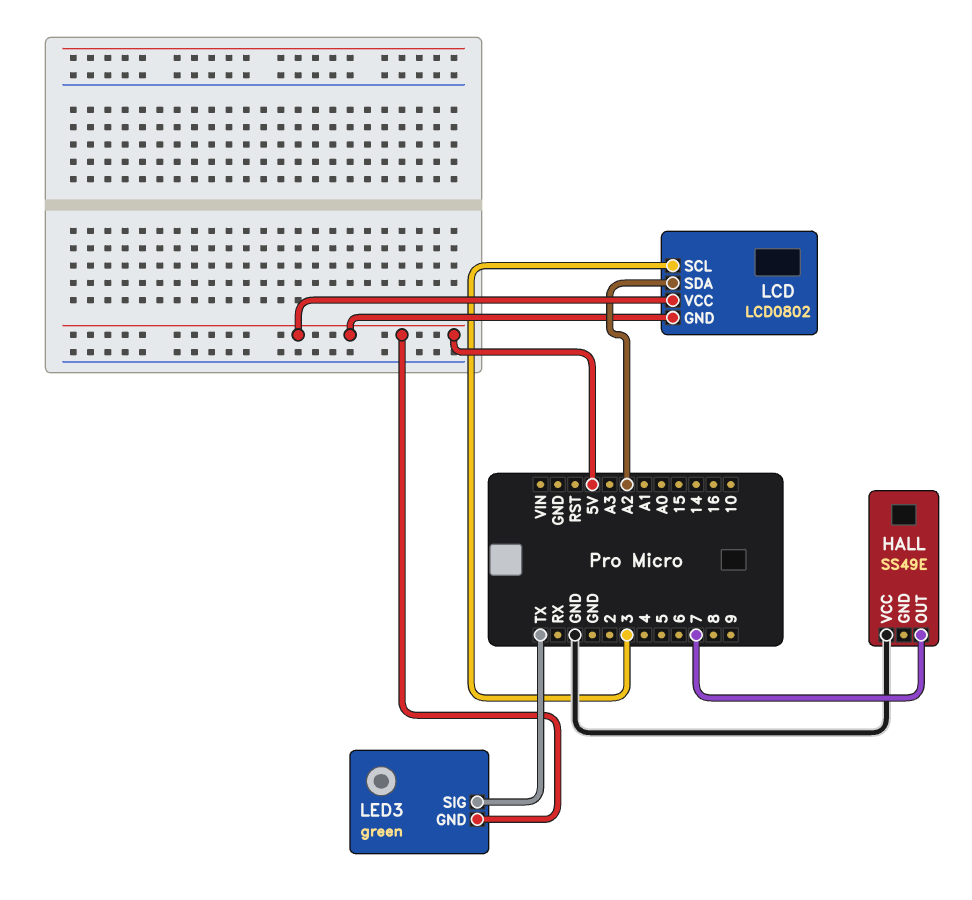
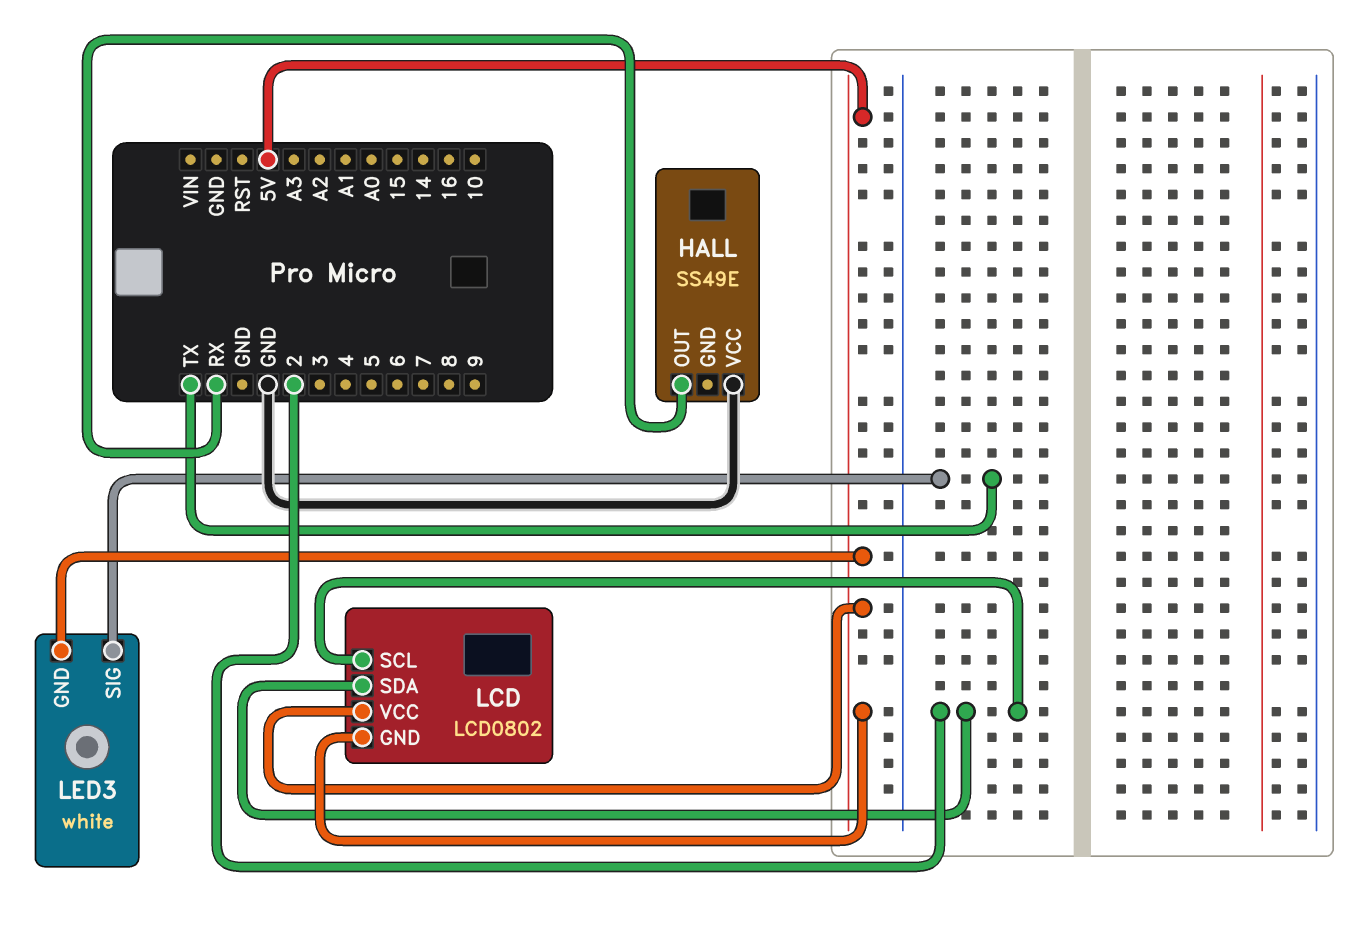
HALL pin OUT: 7 -> RX
LCD pin SCL: 3 -> 2
LCD pin SDA: A2 -> 2
LED3: green -> white

